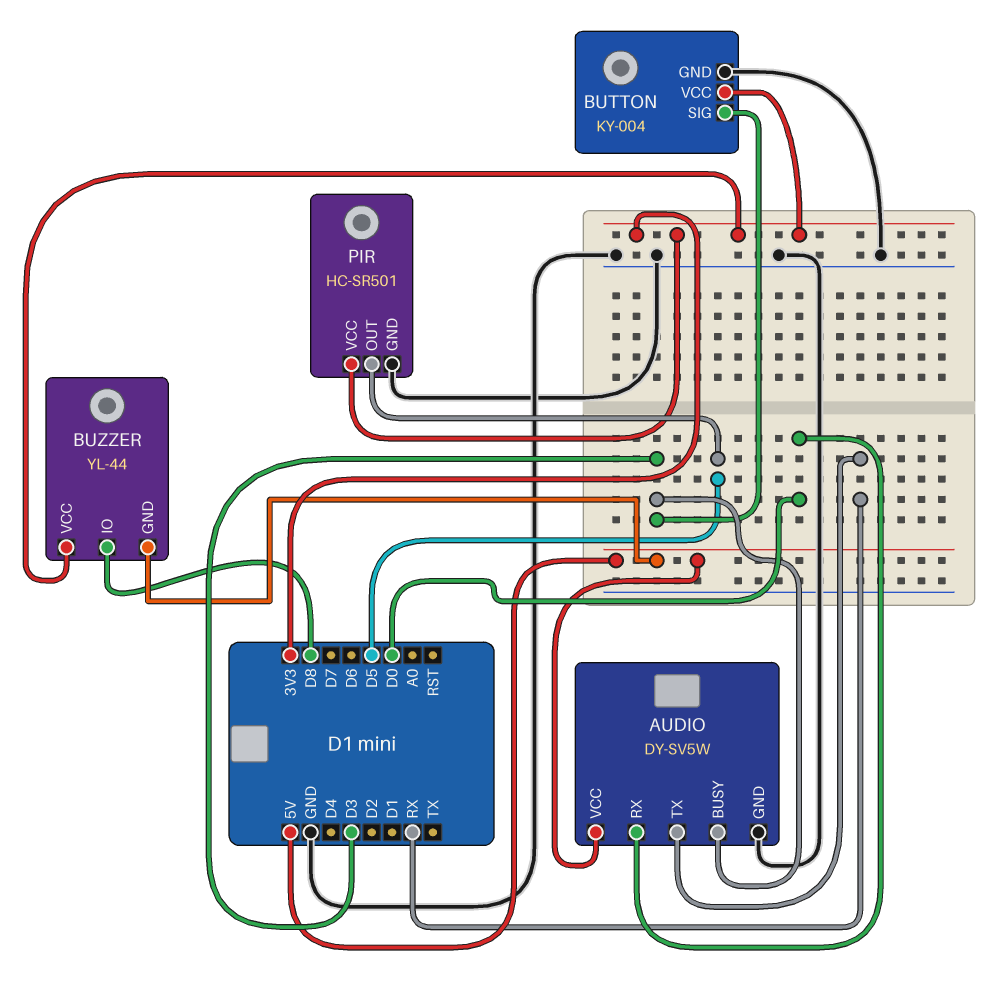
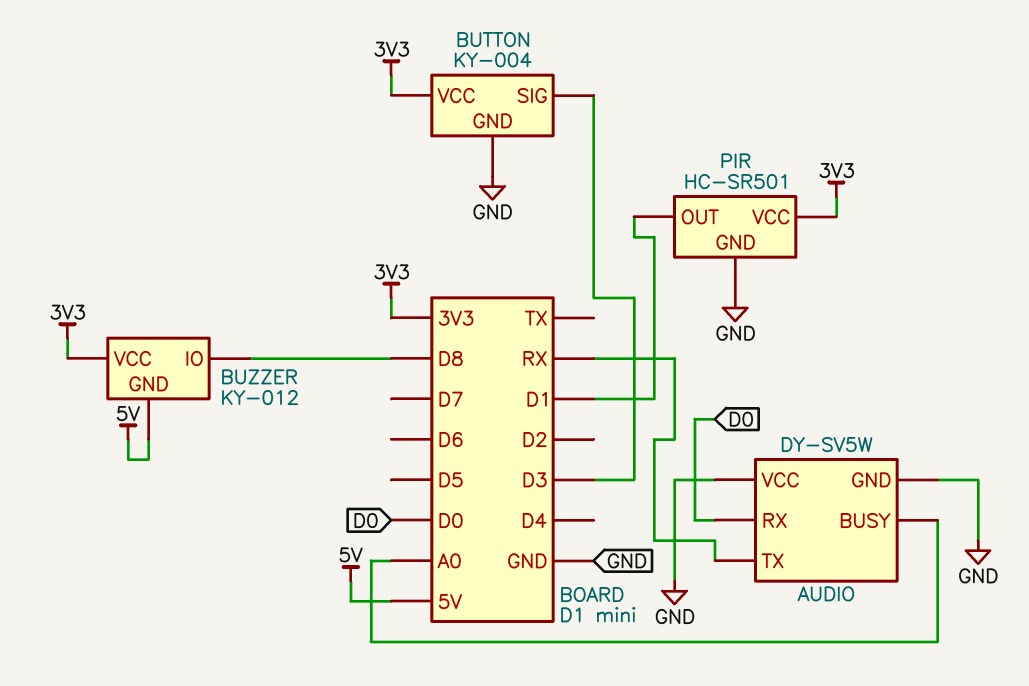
AUDIO pin BUSY: D3 -> A0
AUDIO pin VCC: 5V -> GND
BUZZER: YL-44 -> KY-012
PIR pin OUT: D5 -> D1

